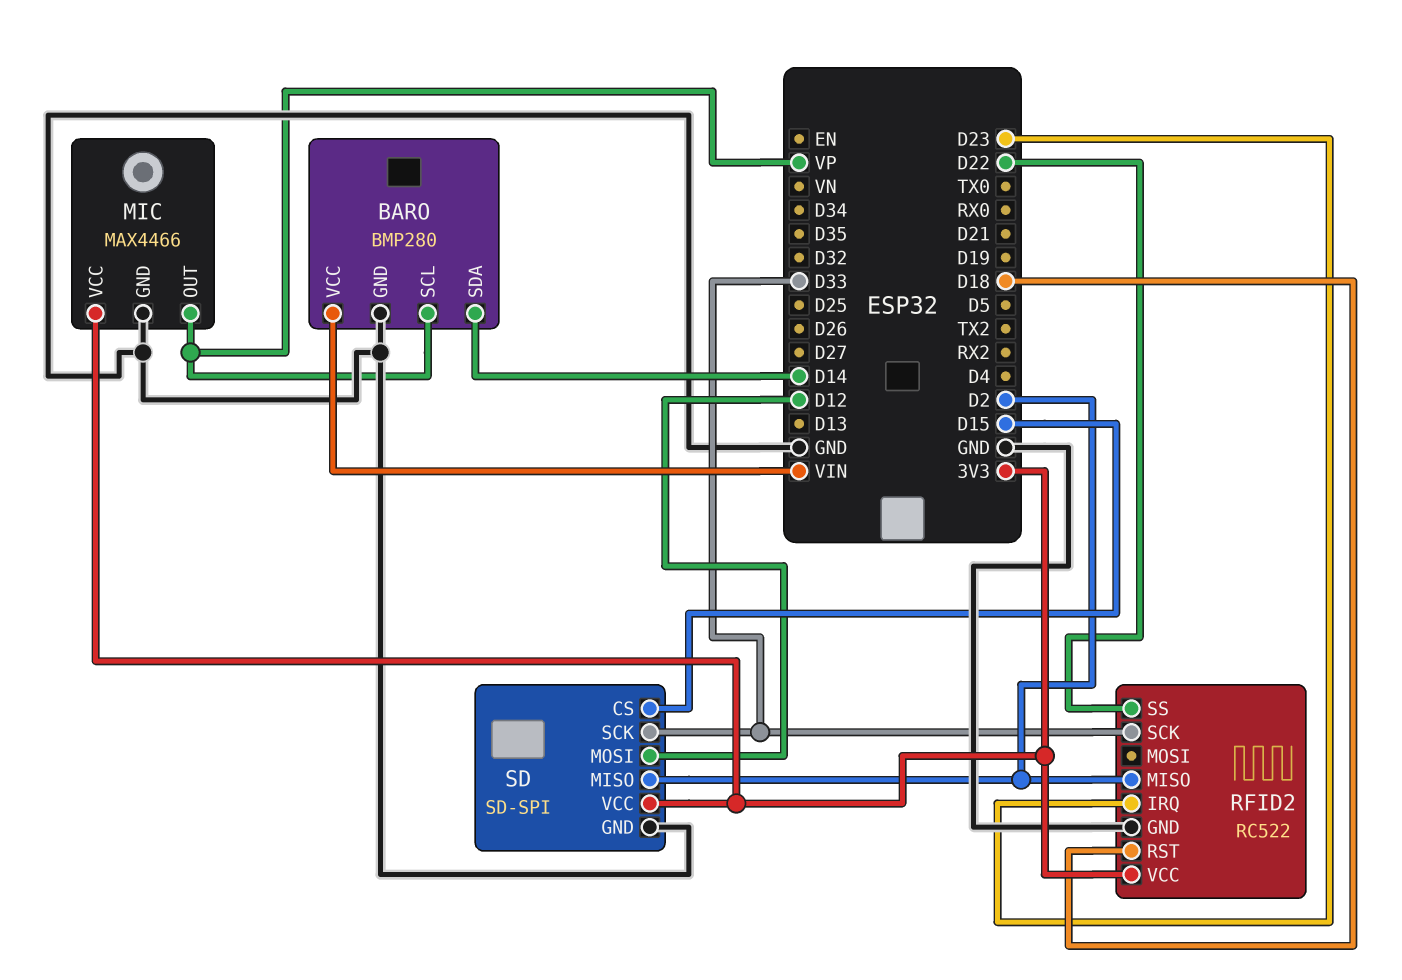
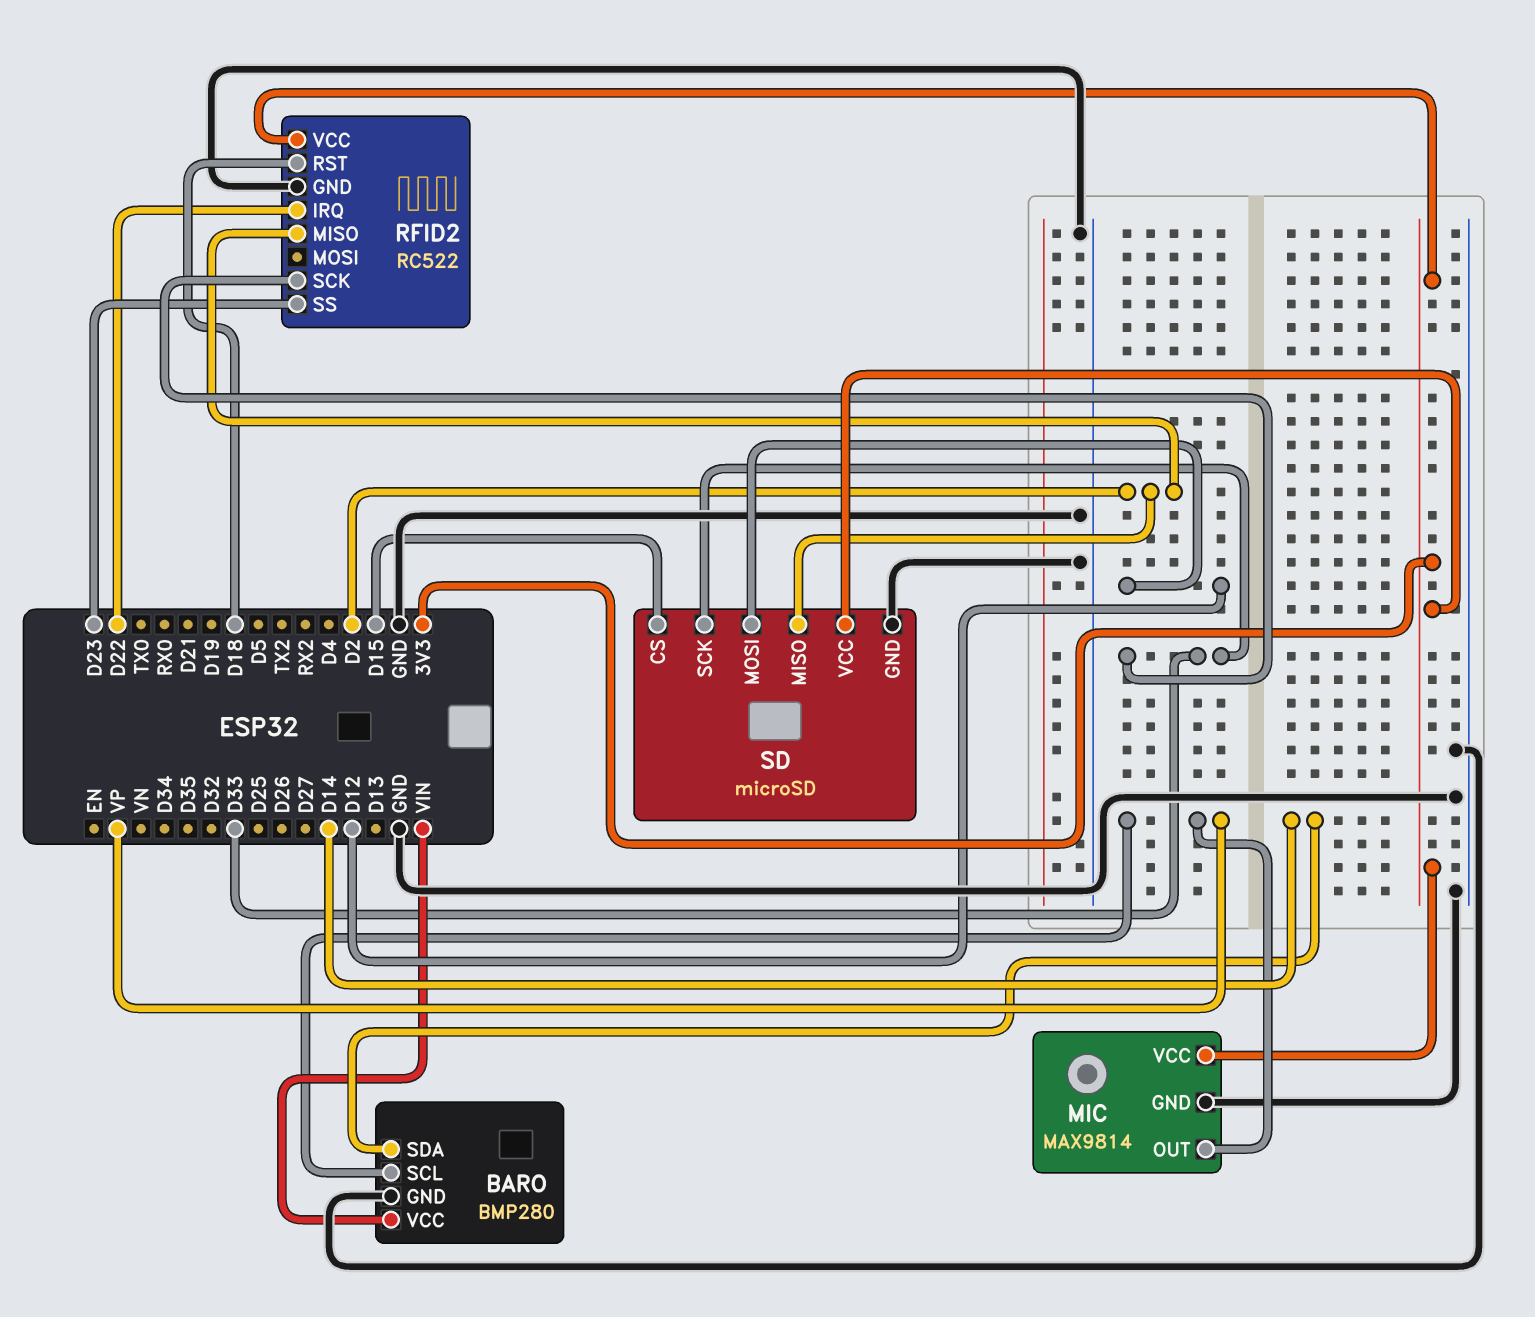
MIC: MAX4466 -> MAX9814
RFID2 pin IRQ: D23 -> D22
RFID2 pin SS: D22 -> D23
SD: SD-SPI -> microSD

